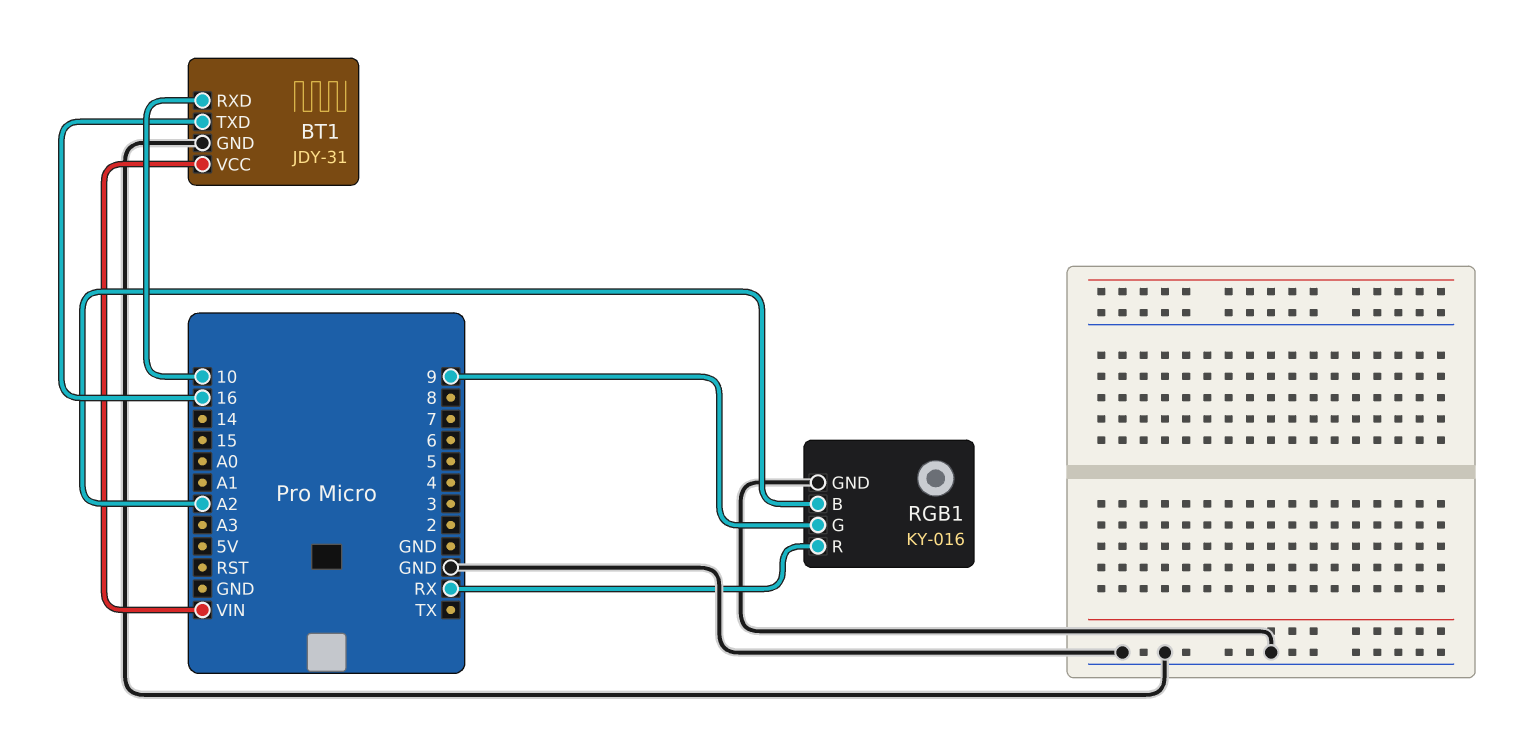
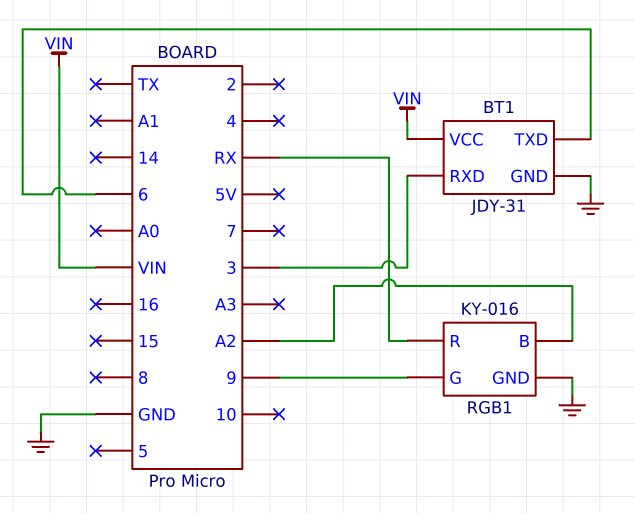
BT1 pin RXD: 10 -> 3
BT1 pin TXD: 16 -> 6

